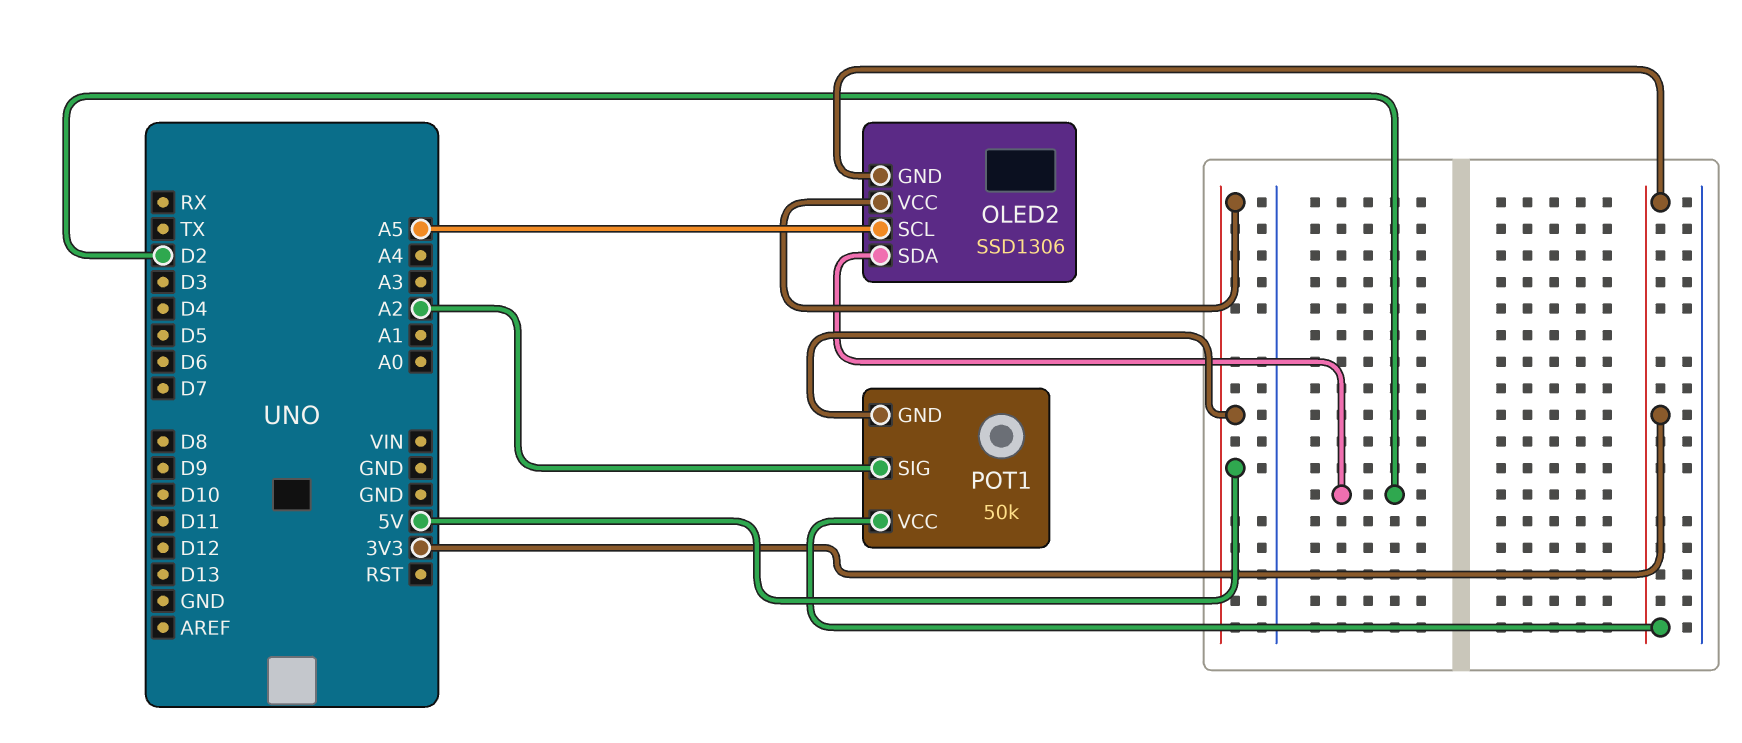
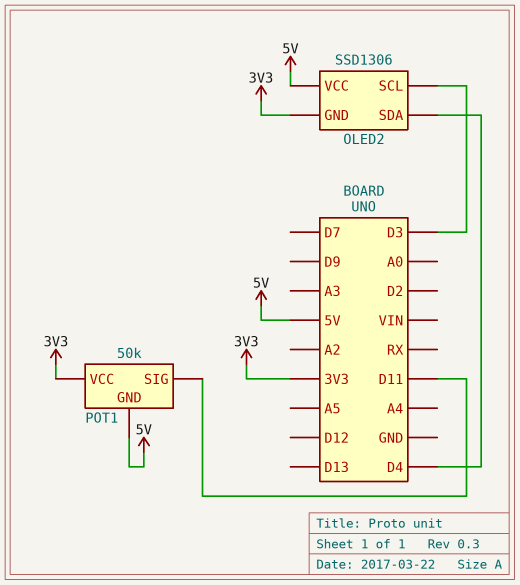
OLED2 pin SCL: A5 -> D3
OLED2 pin SDA: D2 -> D4
POT1 pin SIG: A2 -> D11

